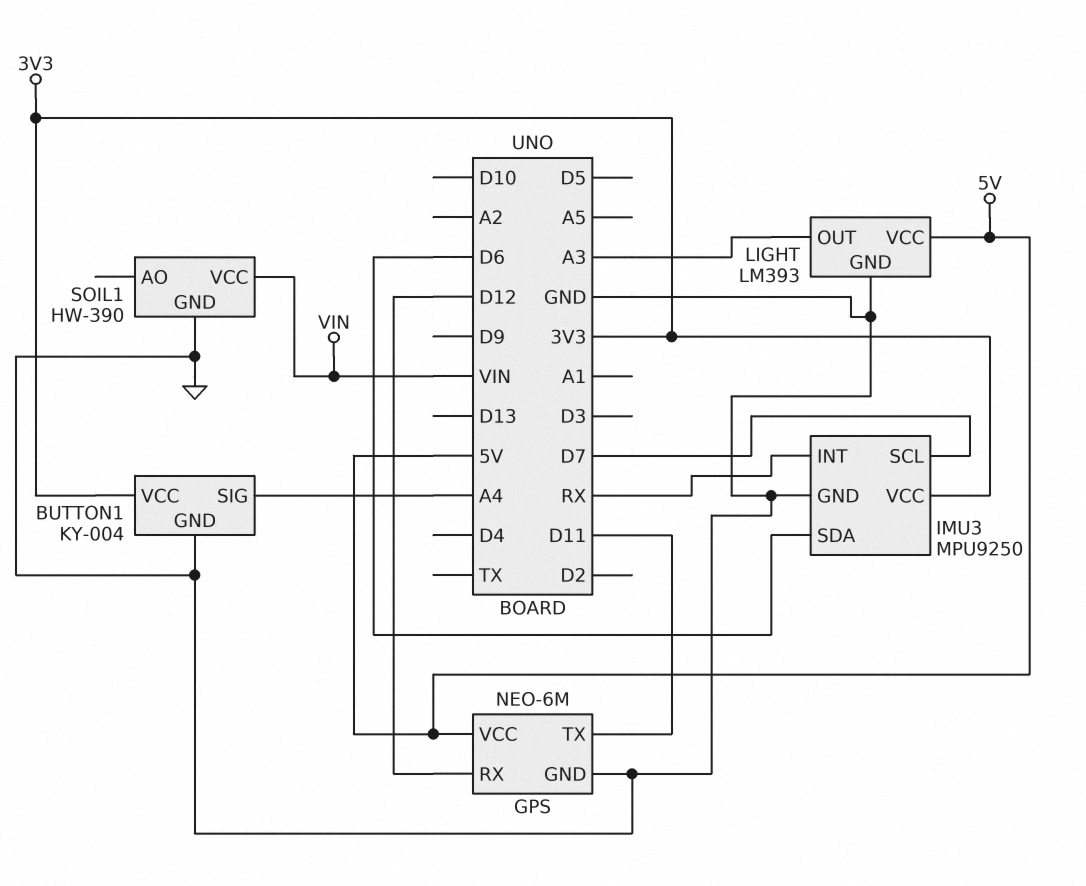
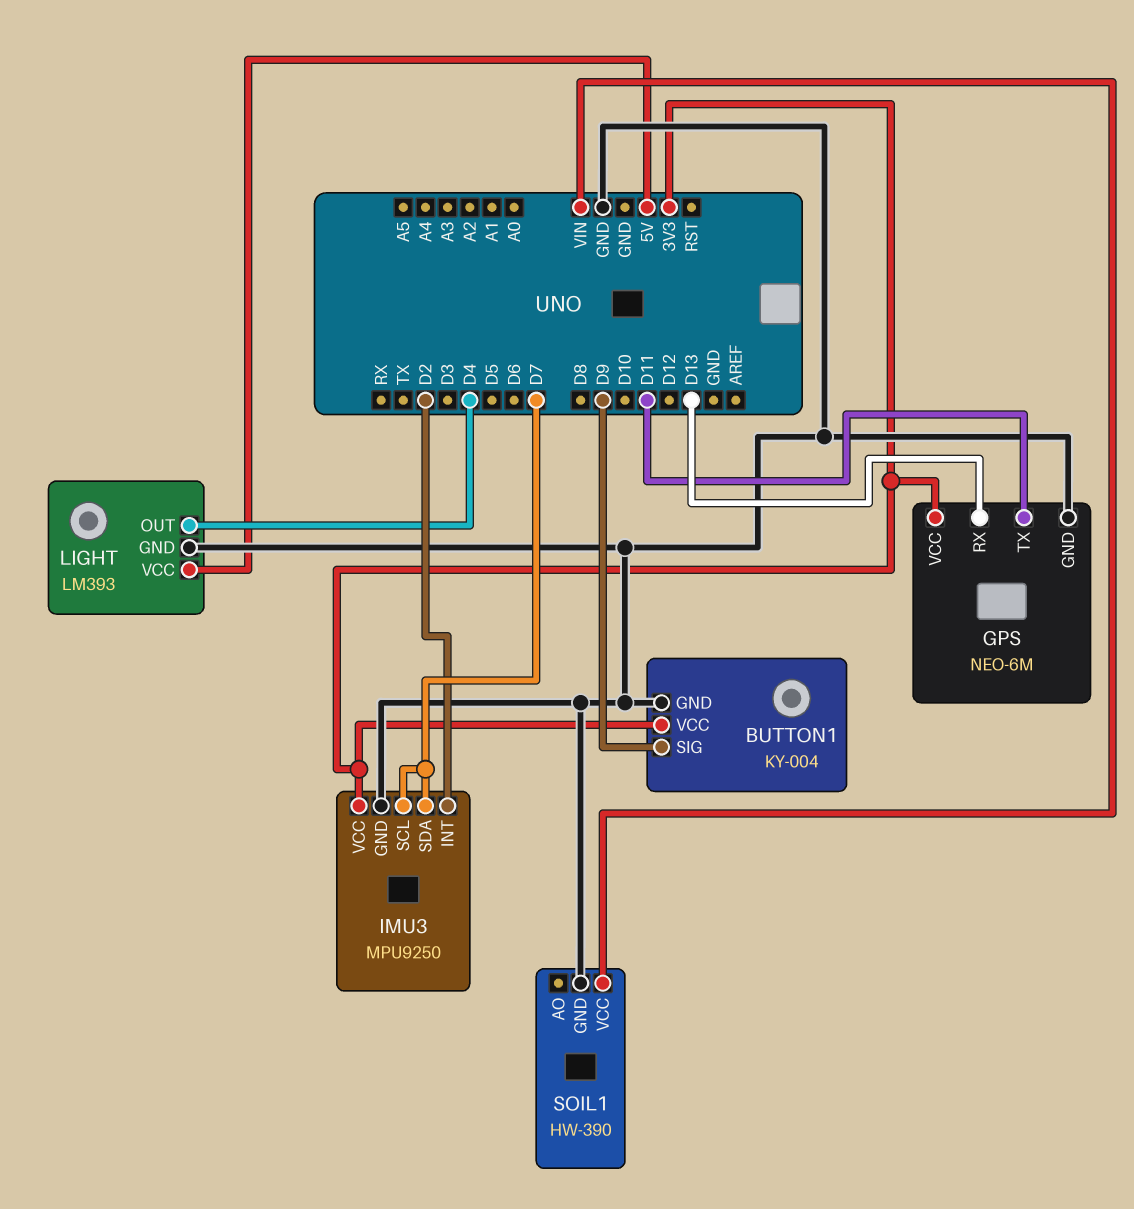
BUTTON1 pin SIG: A4 -> D9
GPS pin RX: D12 -> D13
GPS pin VCC: 5V -> 3V3
IMU3 pin INT: RX -> D2
IMU3 pin SDA: D6 -> D7
LIGHT pin OUT: A3 -> D4

